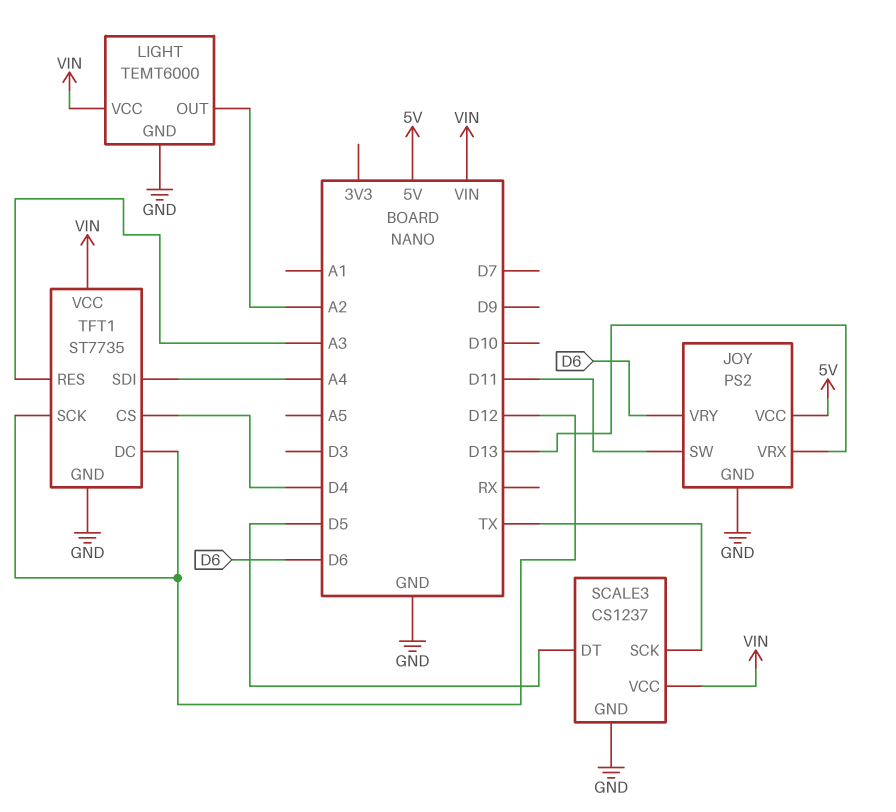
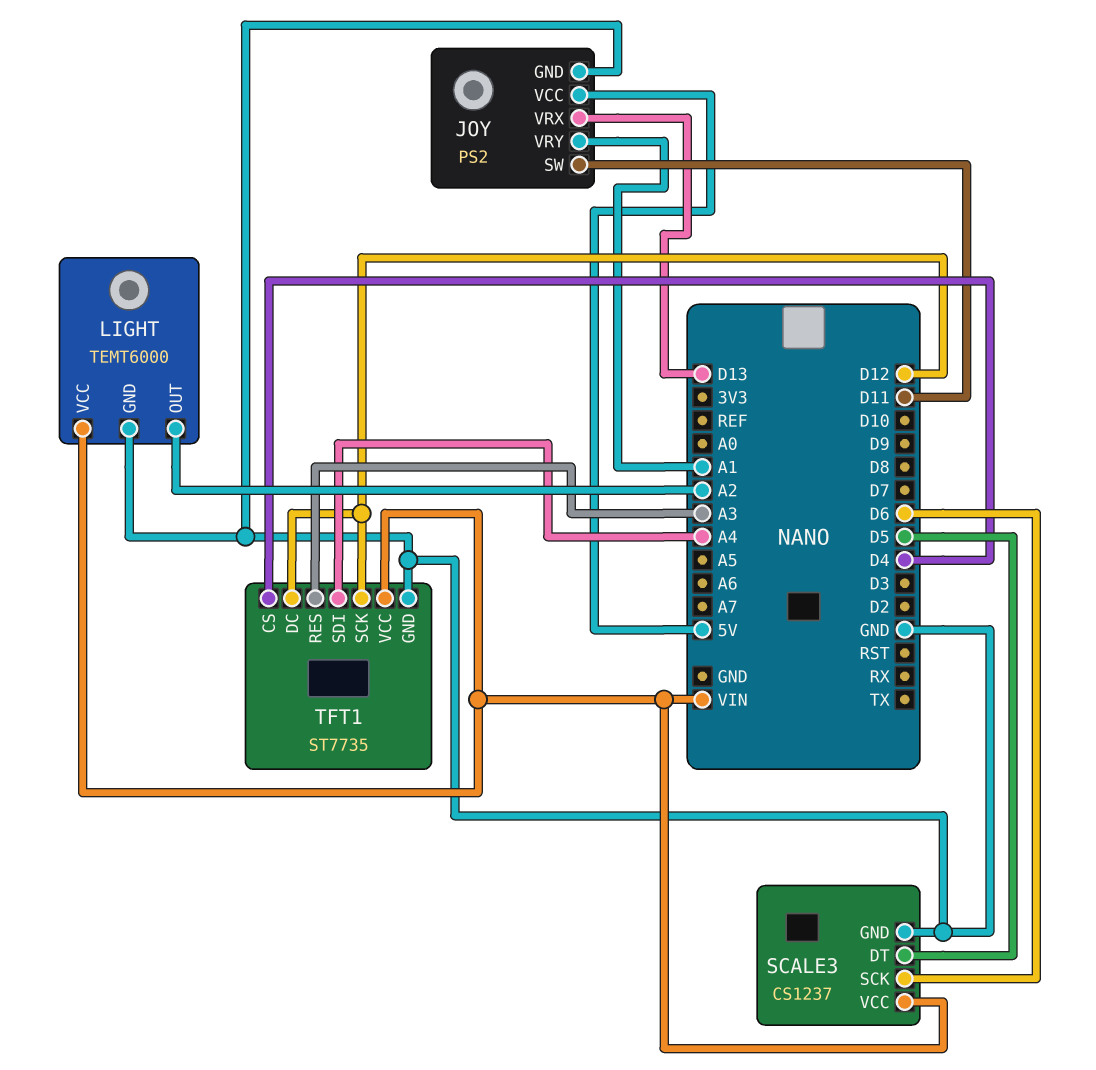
JOY pin VRY: D6 -> A1
SCALE3 pin SCK: TX -> D6

